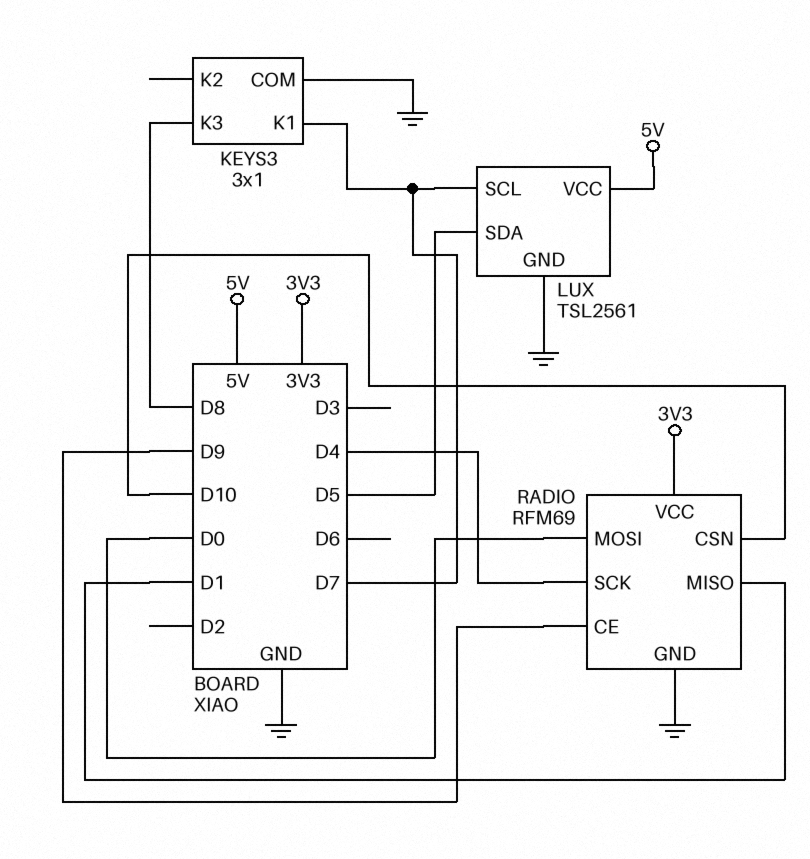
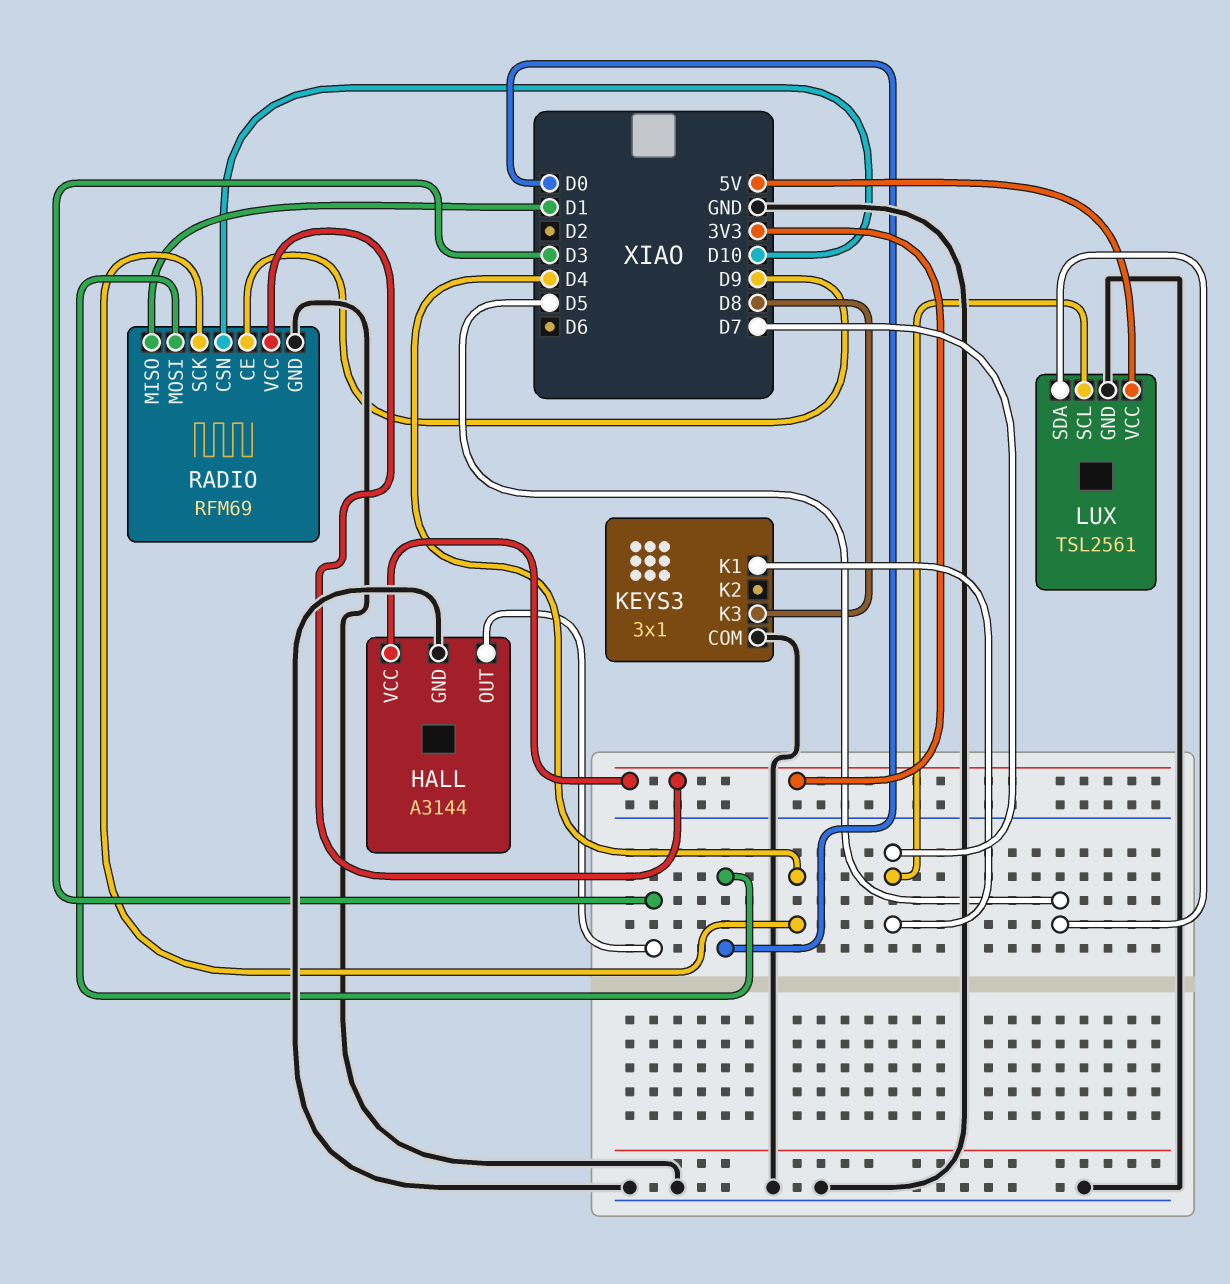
HALL: none -> A3144
HALL pin GND: none -> GND
HALL pin OUT: none -> D3
HALL pin VCC: none -> 3V3

